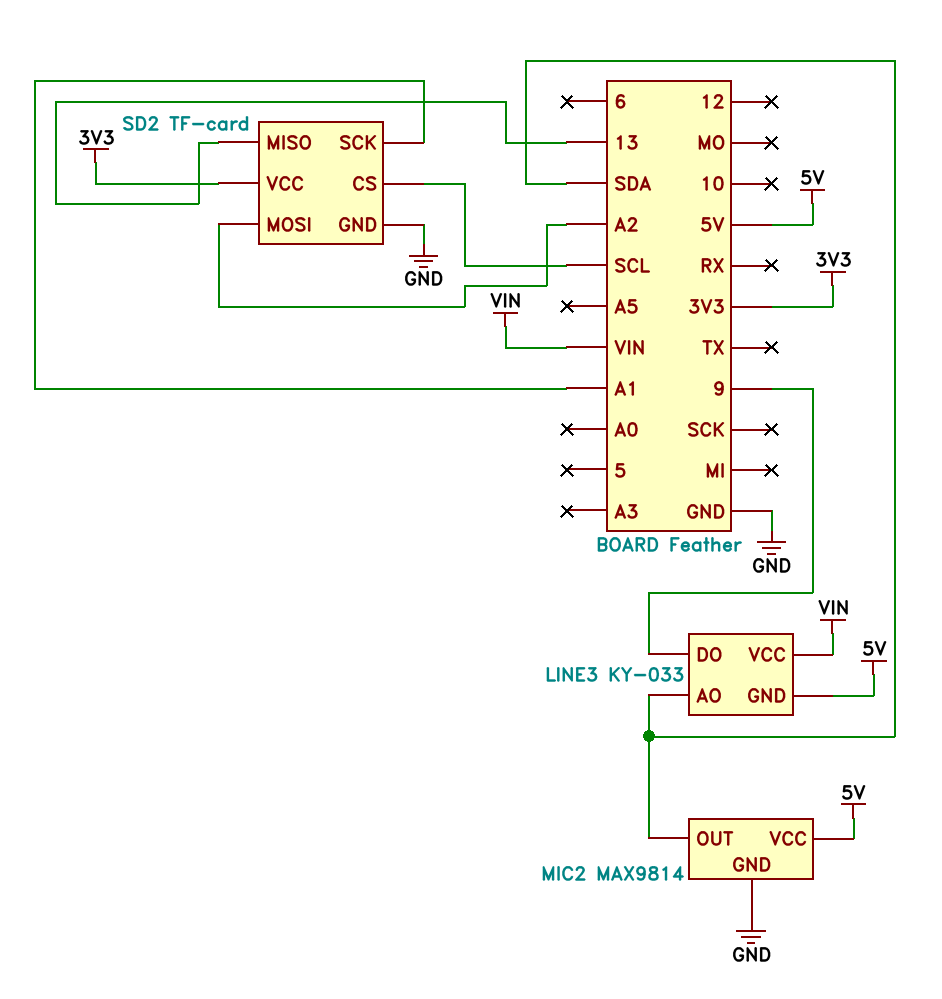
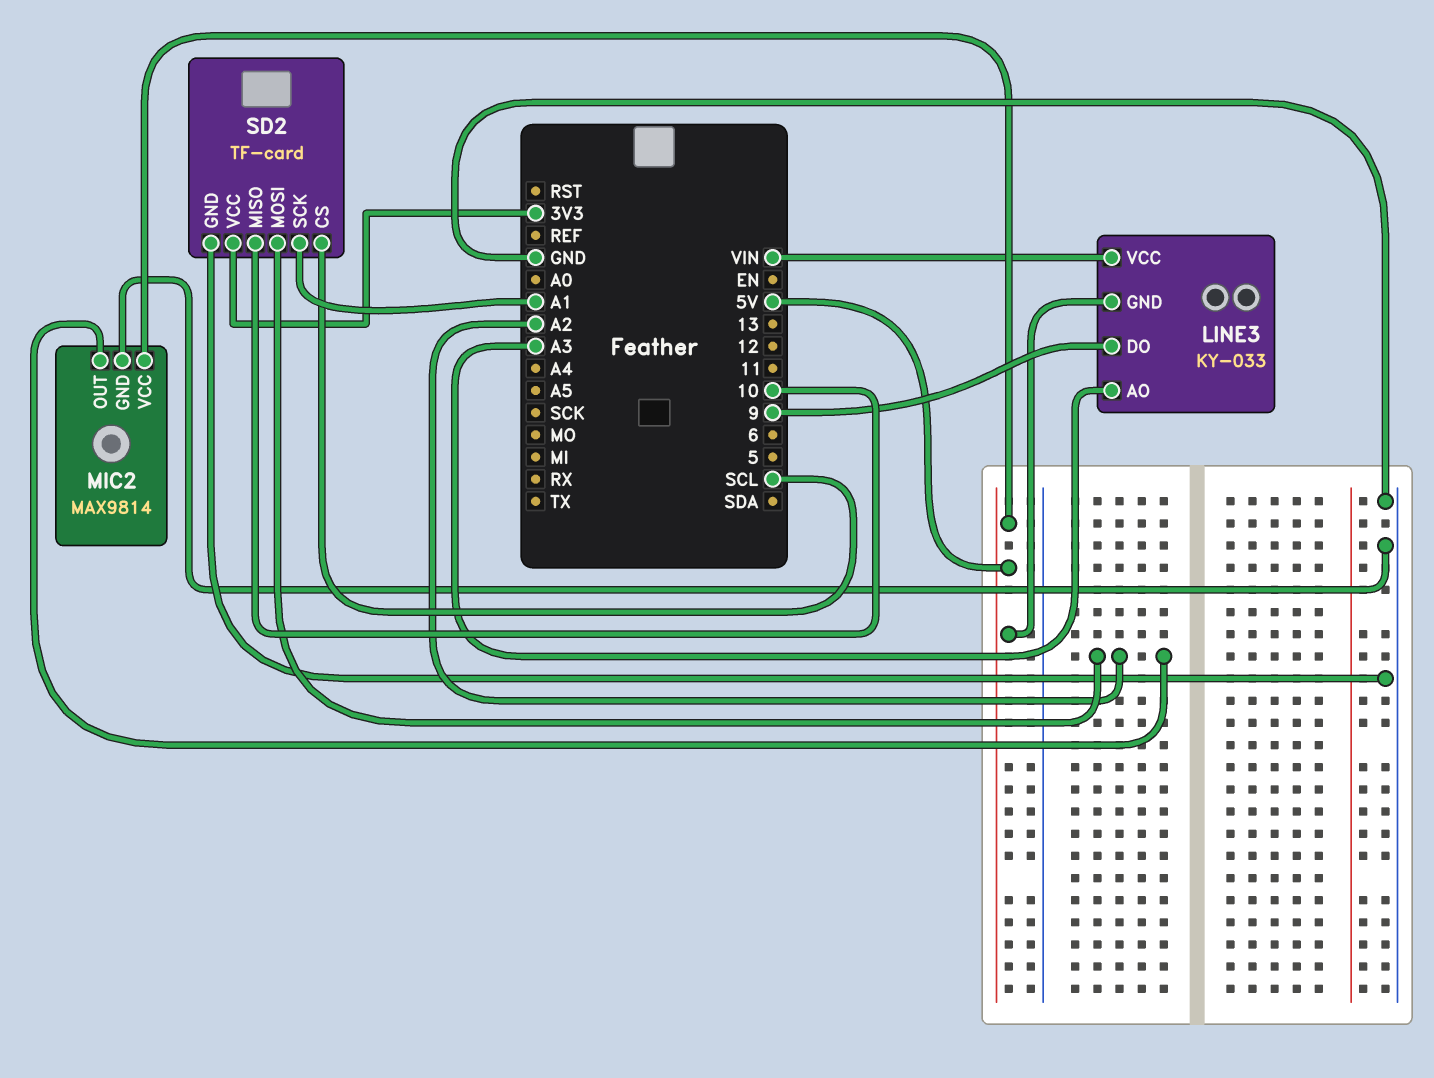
LINE3 pin AO: SDA -> A3
MIC2 pin OUT: SDA -> A2
SD2 pin MISO: 13 -> 10

